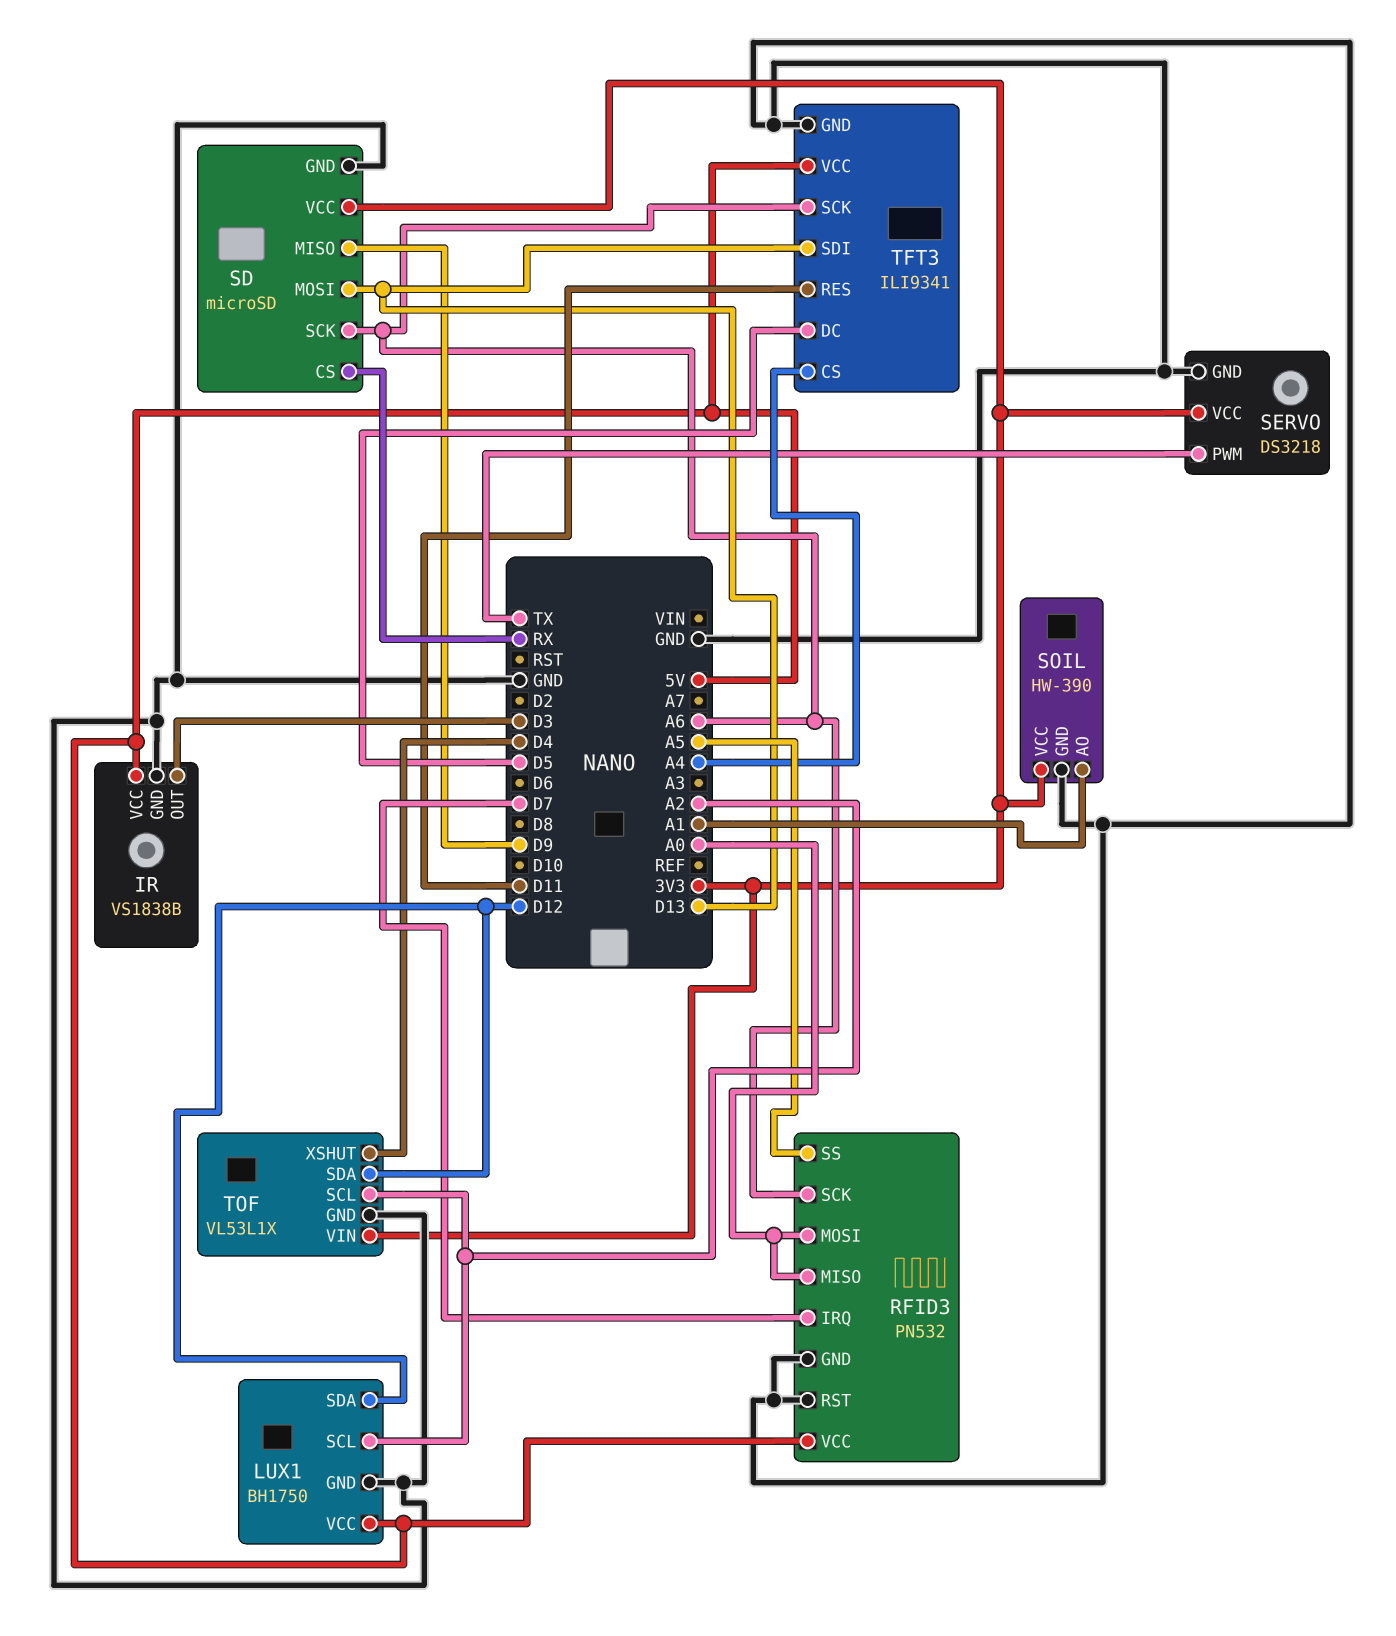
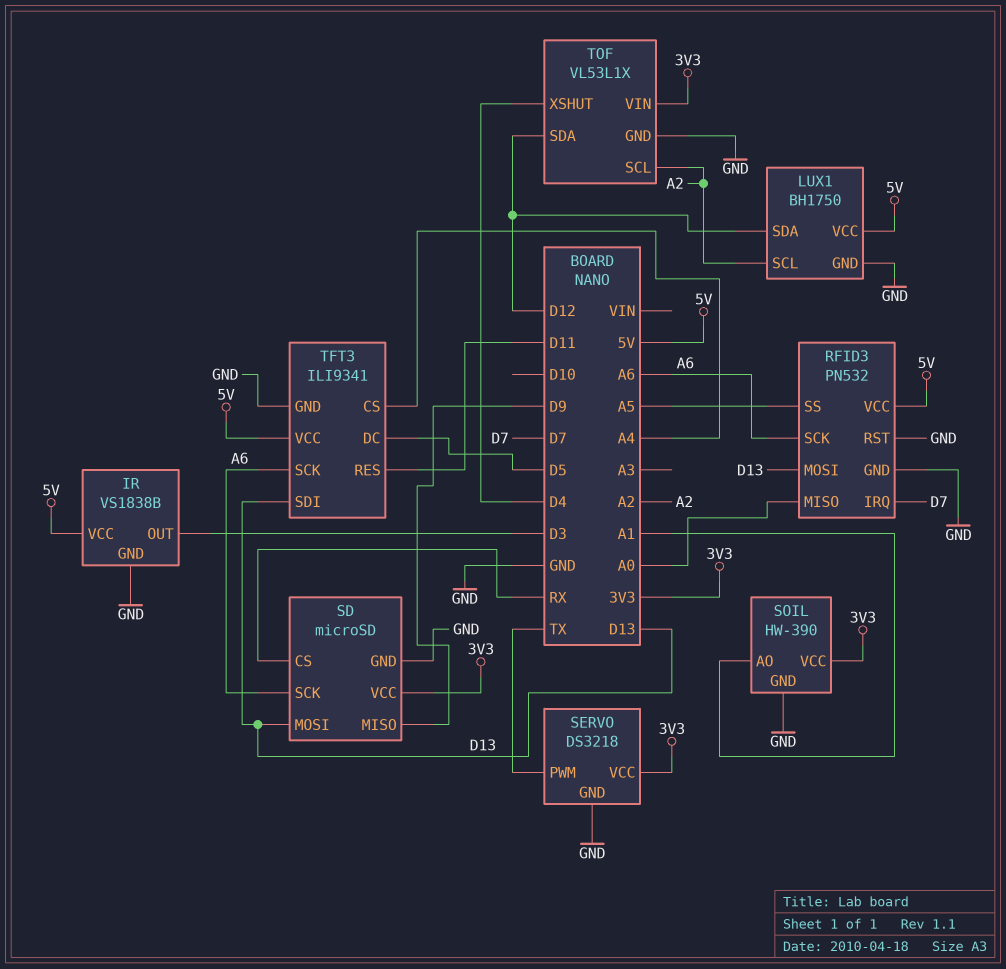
RFID3 pin MOSI: A0 -> D13

